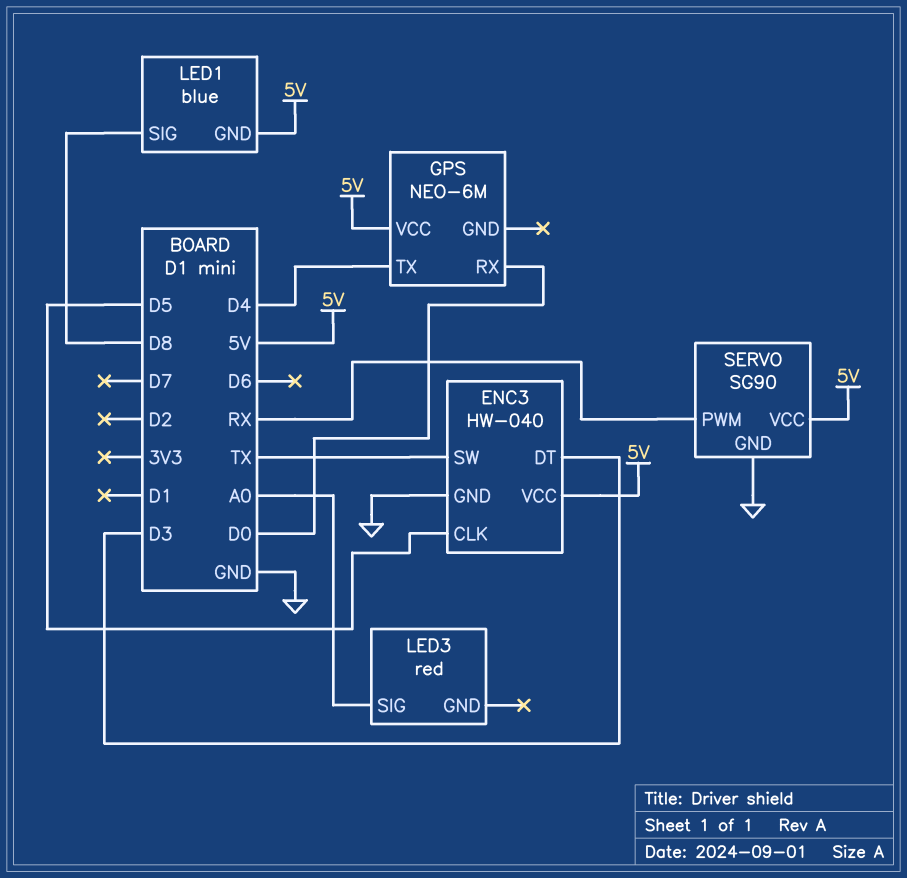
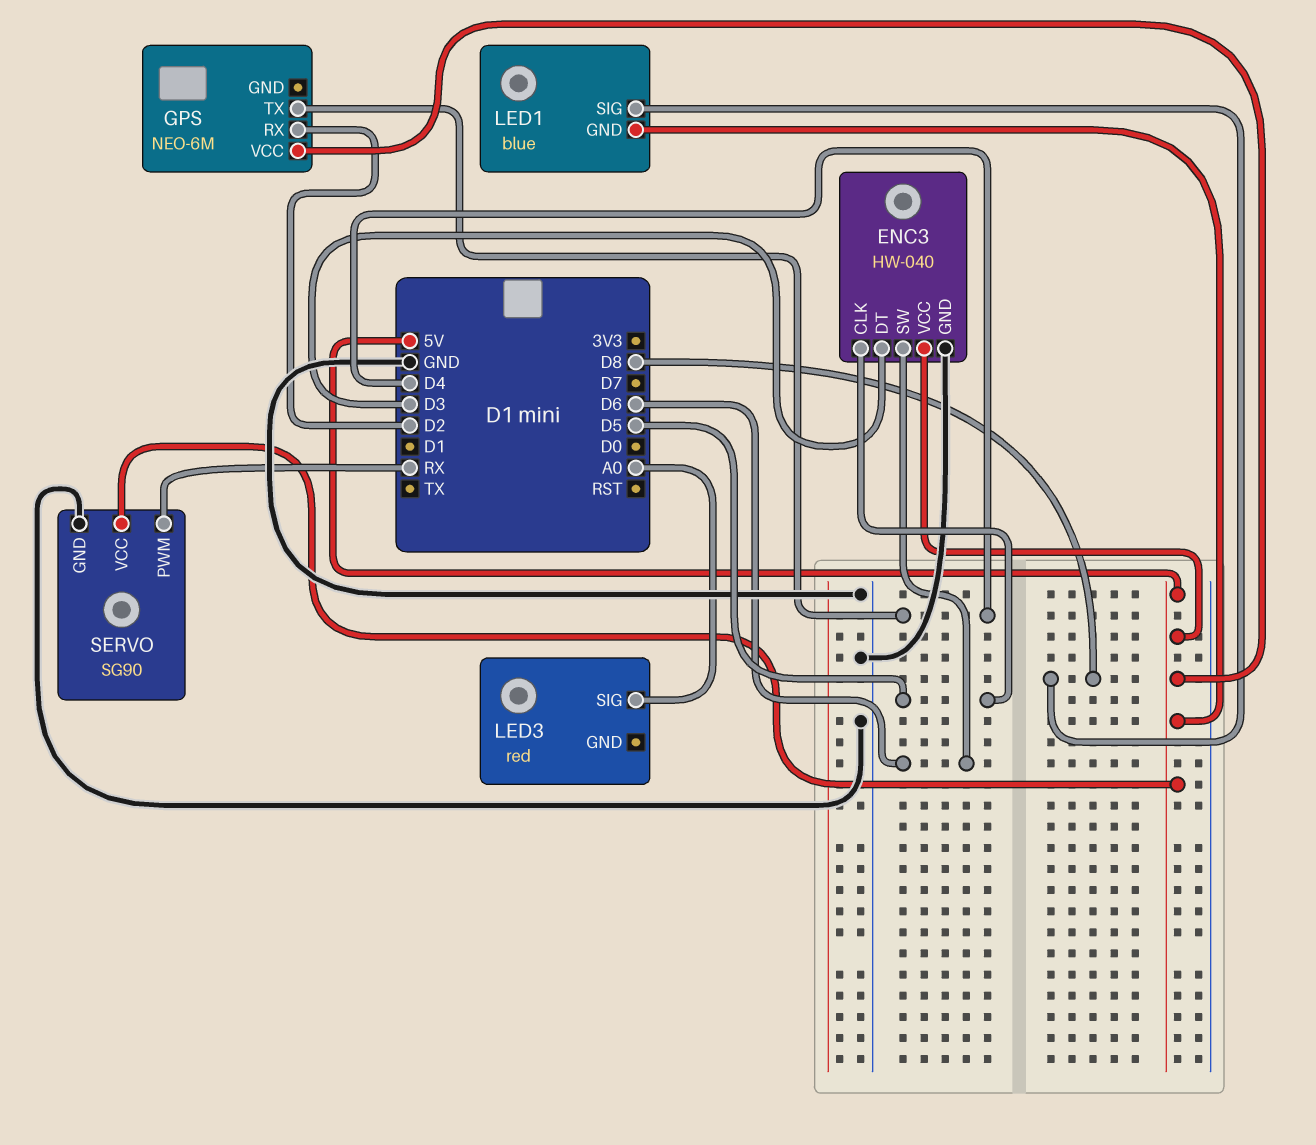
ENC3 pin SW: TX -> D6
GPS pin RX: D0 -> D2

